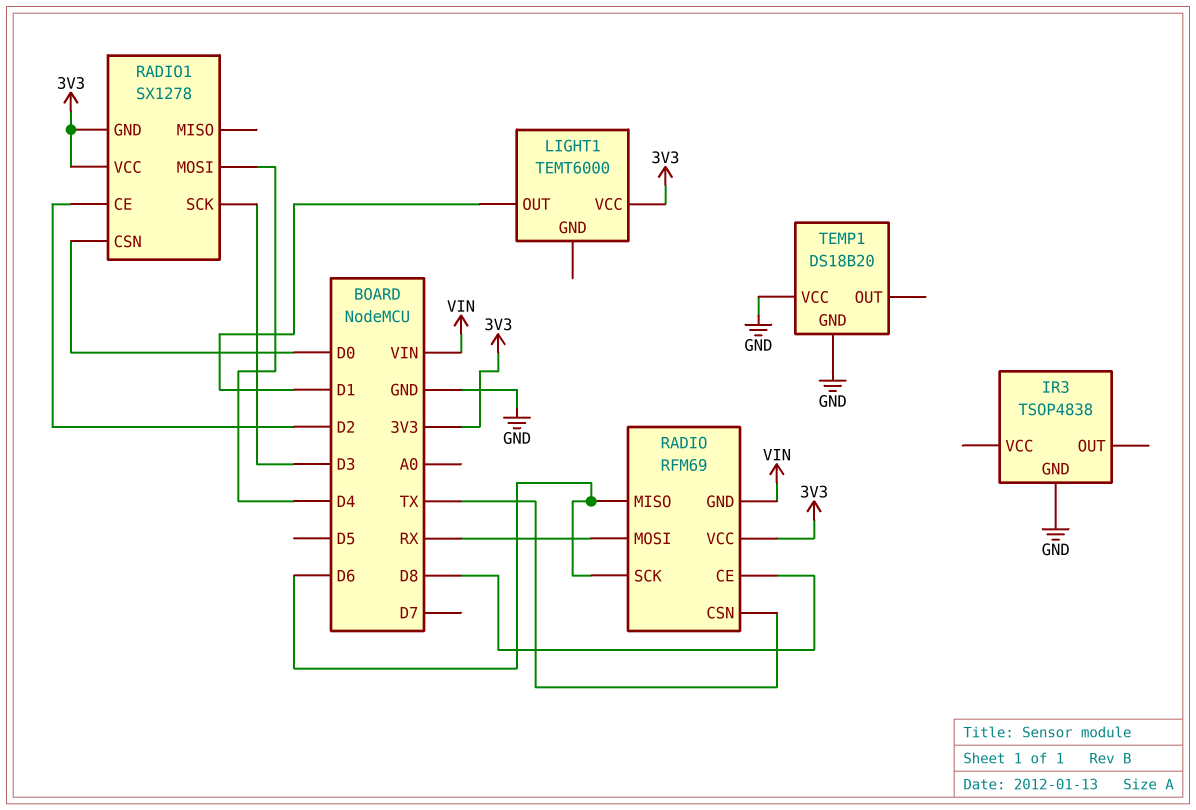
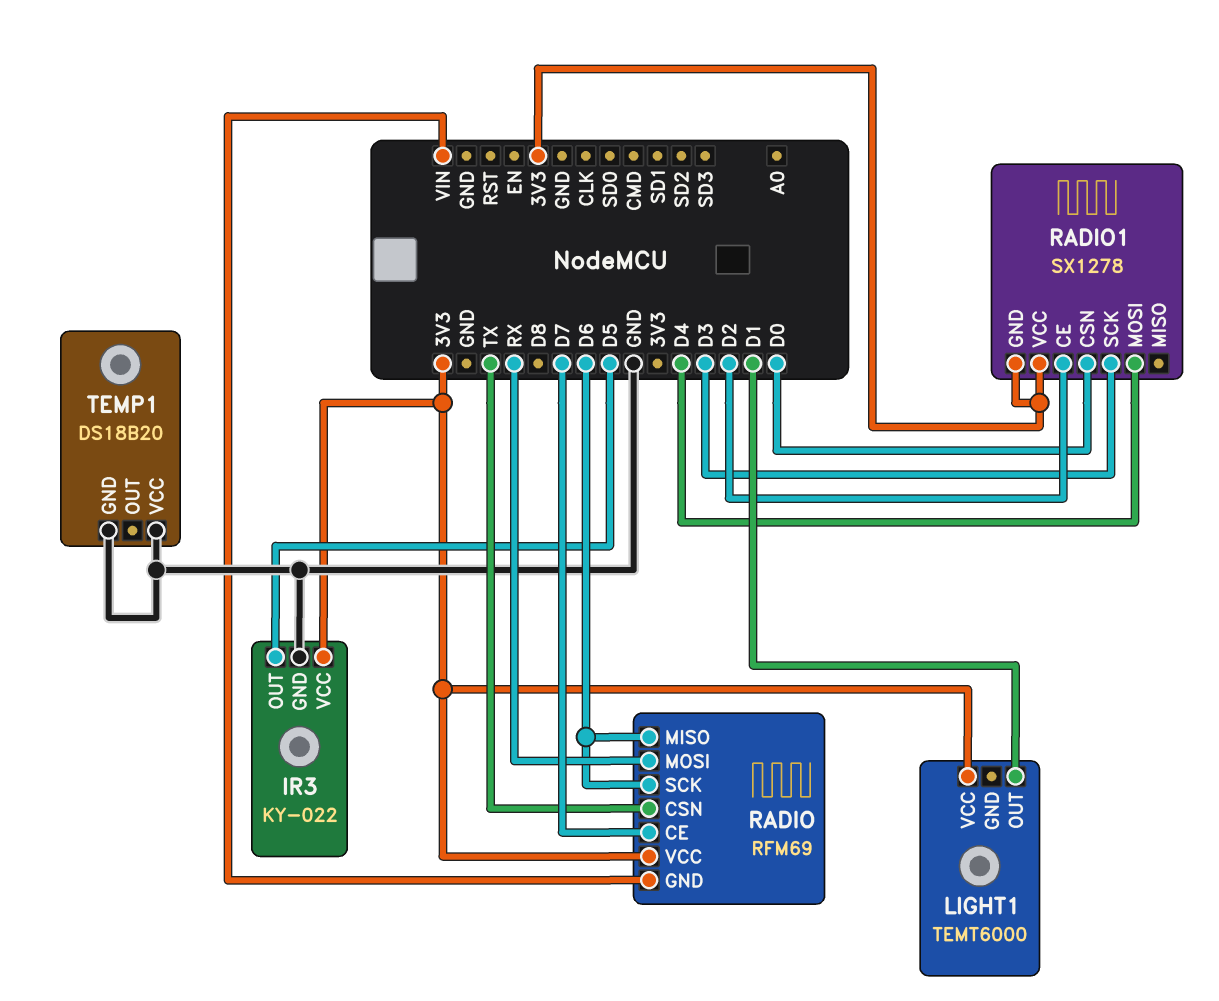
IR3: TSOP4838 -> KY-022
IR3 pin OUT: none -> D5
IR3 pin VCC: none -> 3V3
RADIO pin CE: D8 -> D7

